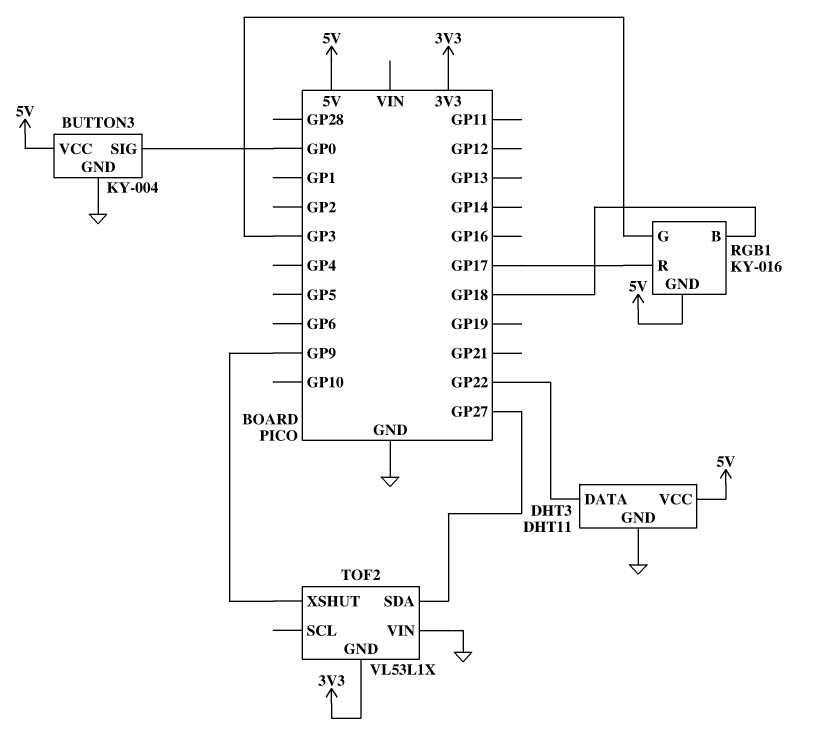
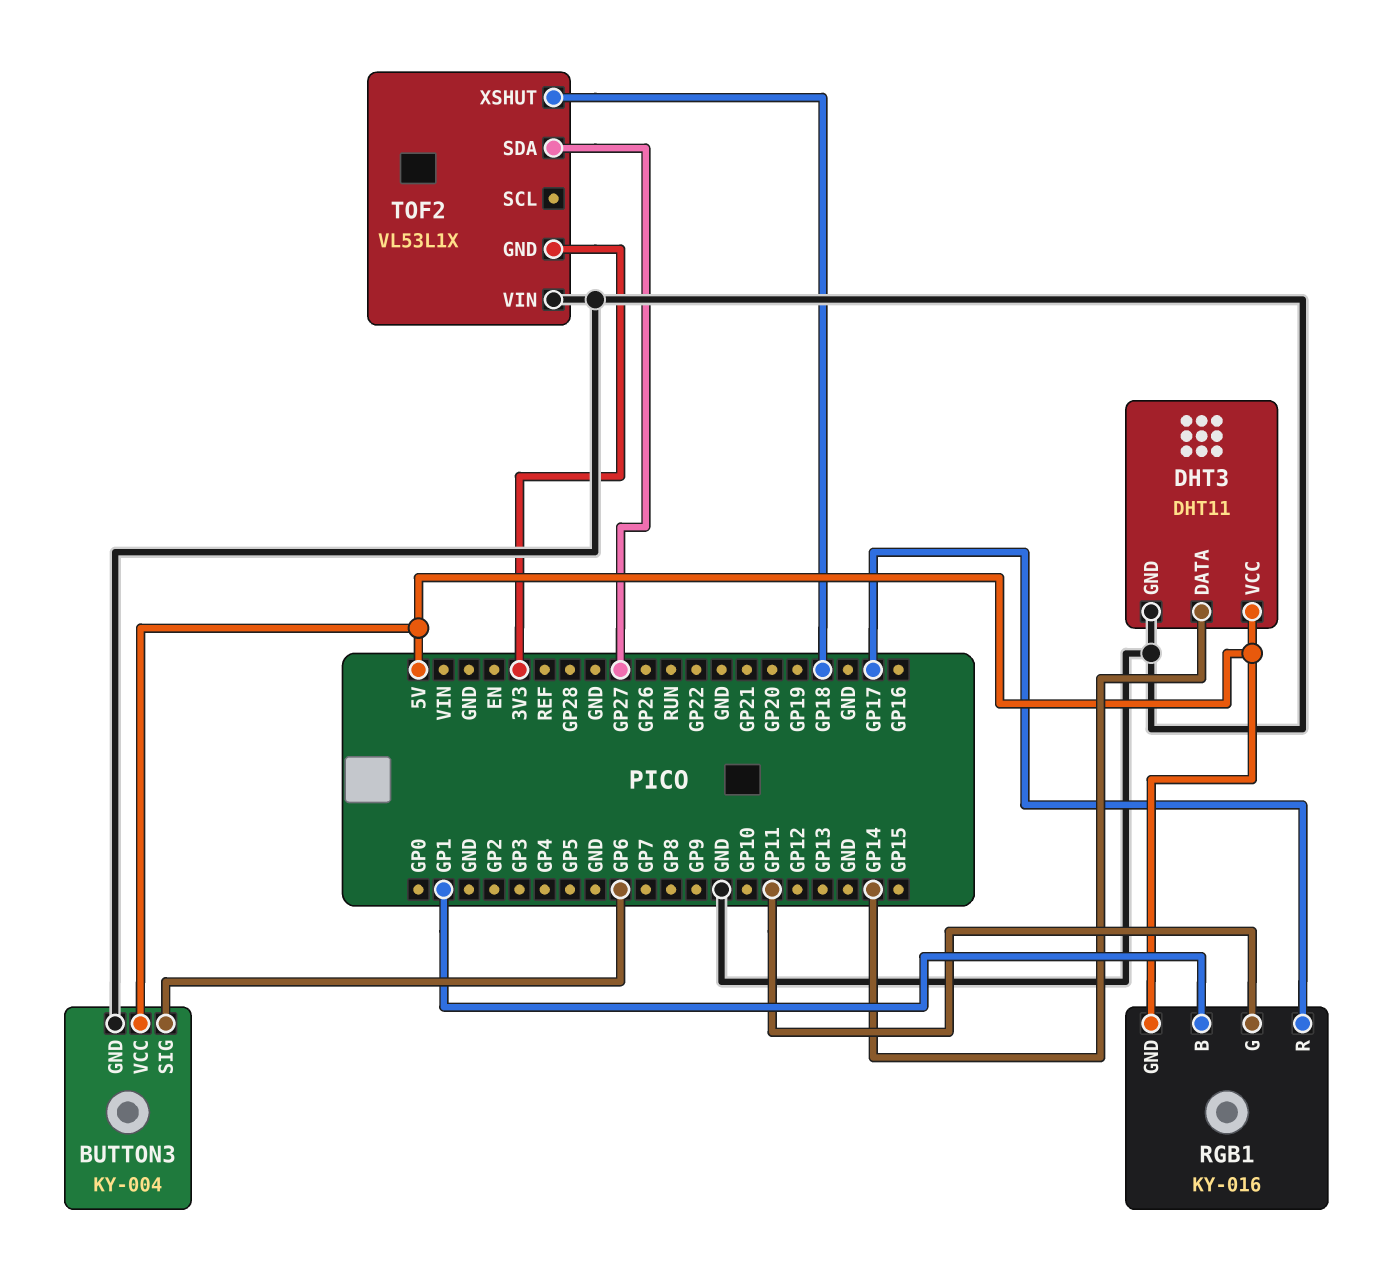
BUTTON3 pin SIG: GP0 -> GP6
DHT3 pin DATA: GP22 -> GP14
RGB1 pin B: GP18 -> GP1
RGB1 pin G: GP3 -> GP11
TOF2 pin XSHUT: GP9 -> GP18

